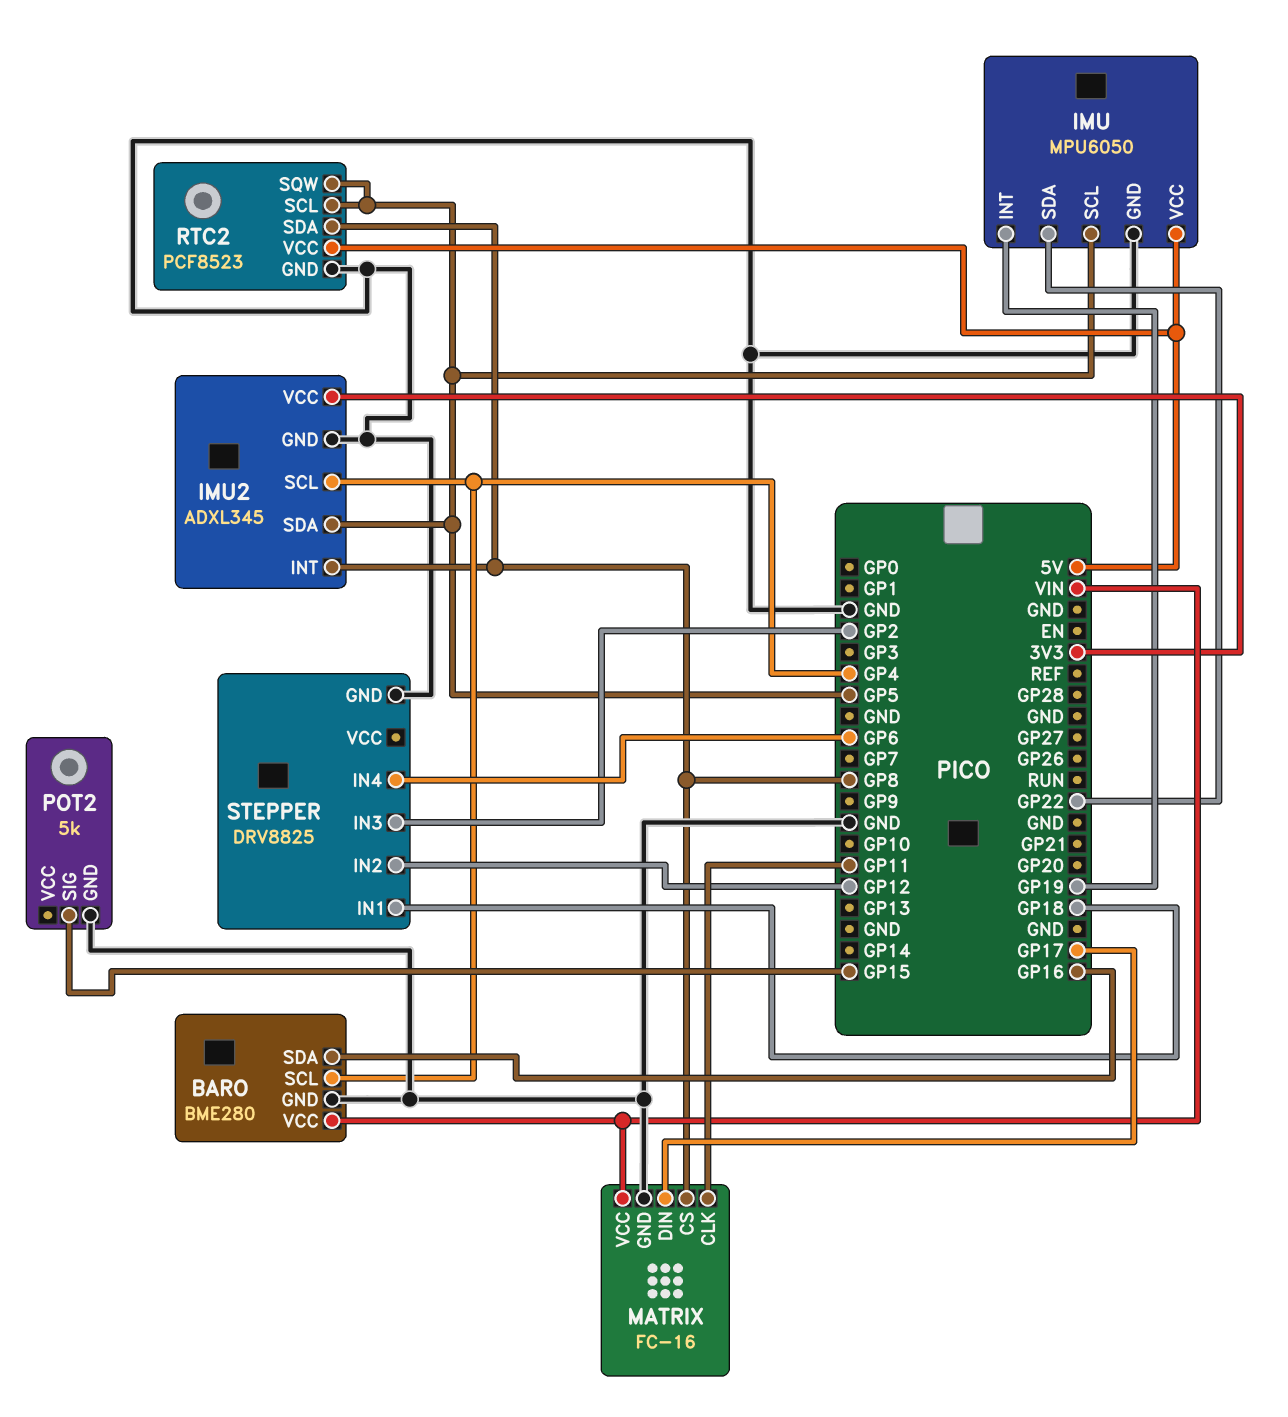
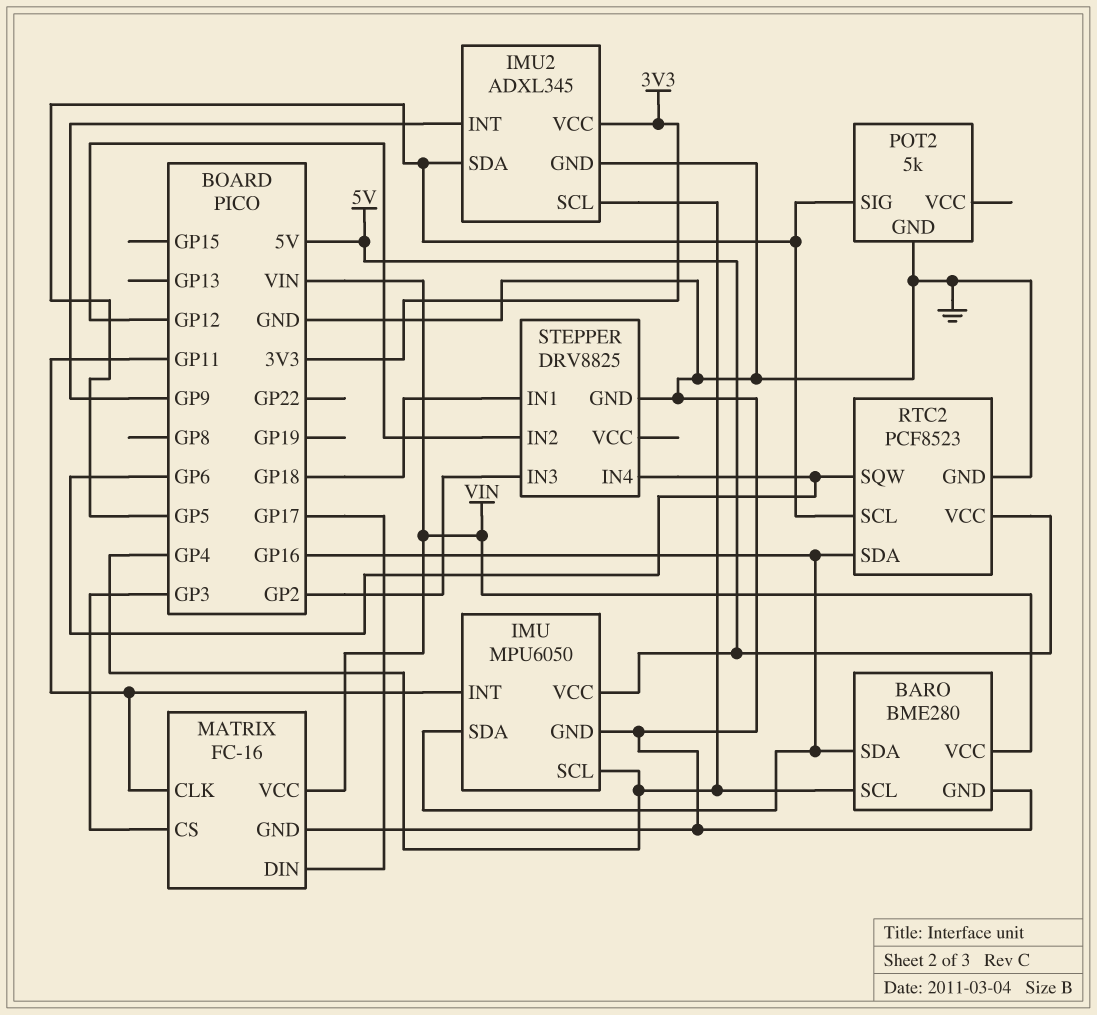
IMU pin INT: GP19 -> GP11
IMU pin SCL: GP5 -> GP4
IMU pin SDA: GP22 -> GP16
IMU2 pin INT: GP8 -> GP9
MATRIX pin CS: GP8 -> GP3
POT2 pin SIG: GP15 -> GP5
RTC2 pin SDA: GP8 -> GP16
RTC2 pin SQW: GP5 -> GP6

